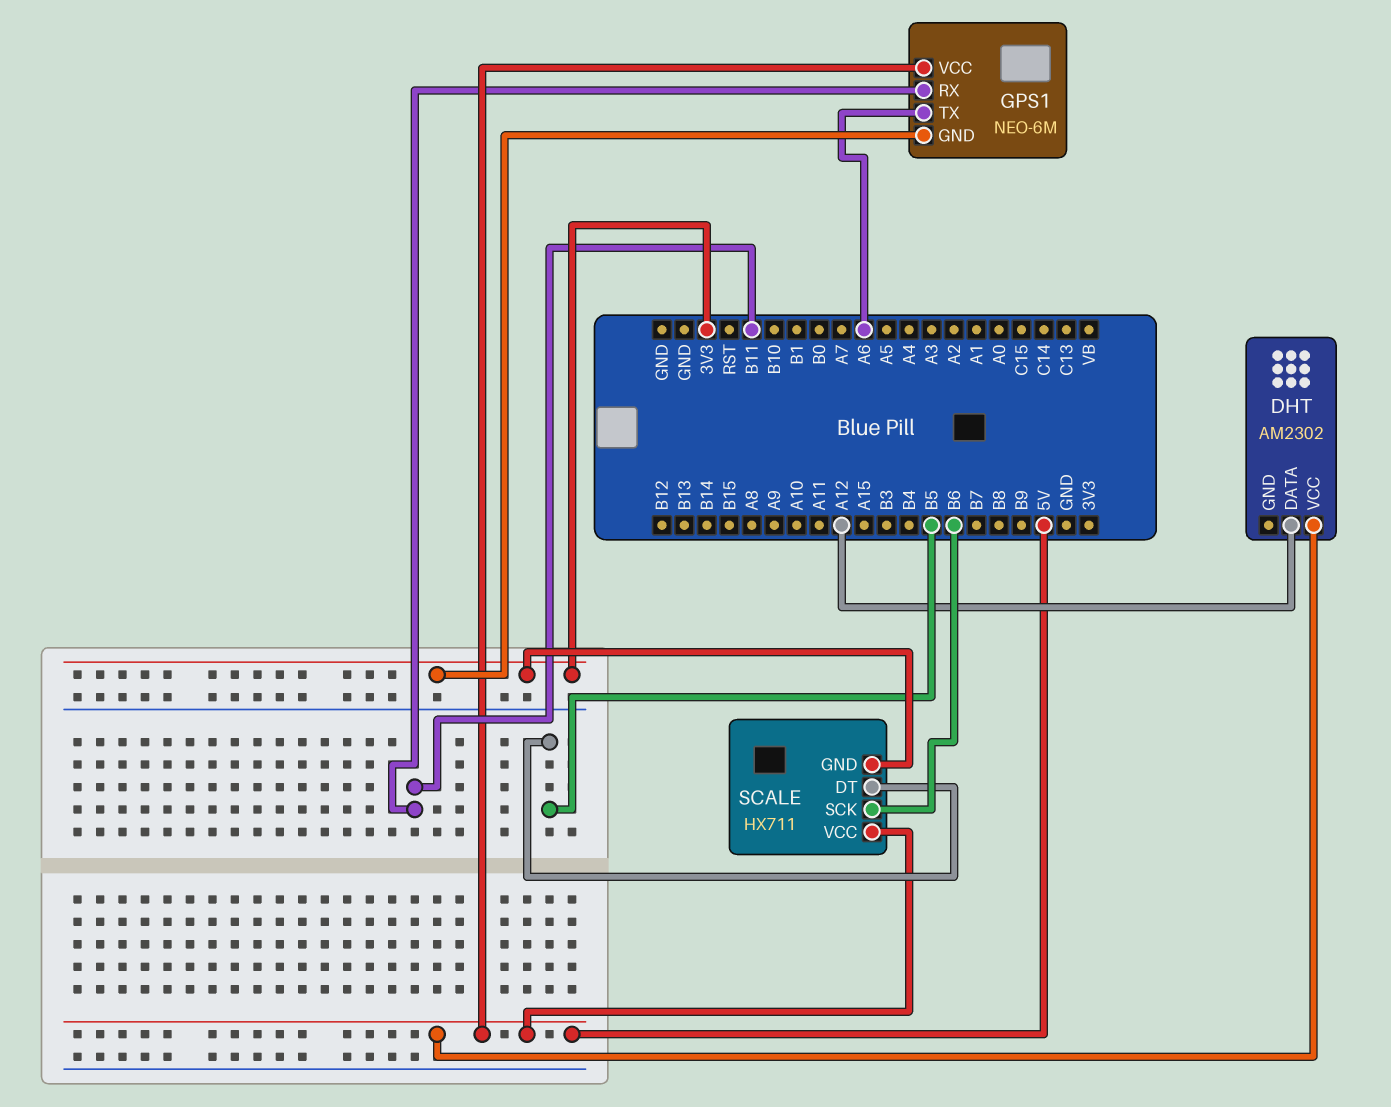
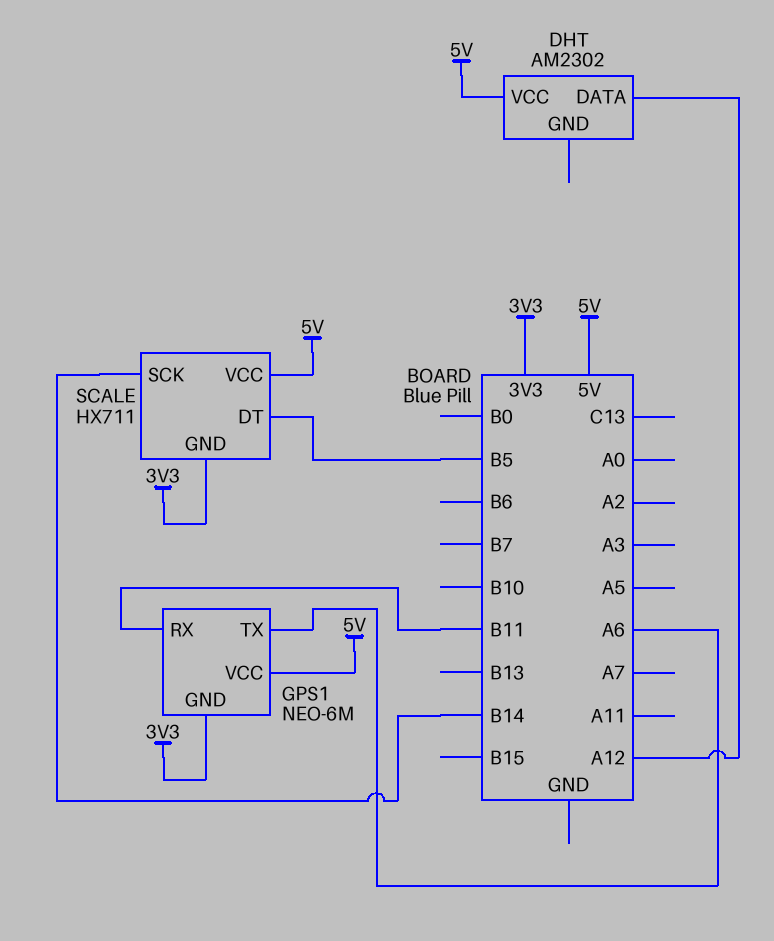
SCALE pin SCK: B6 -> B14

